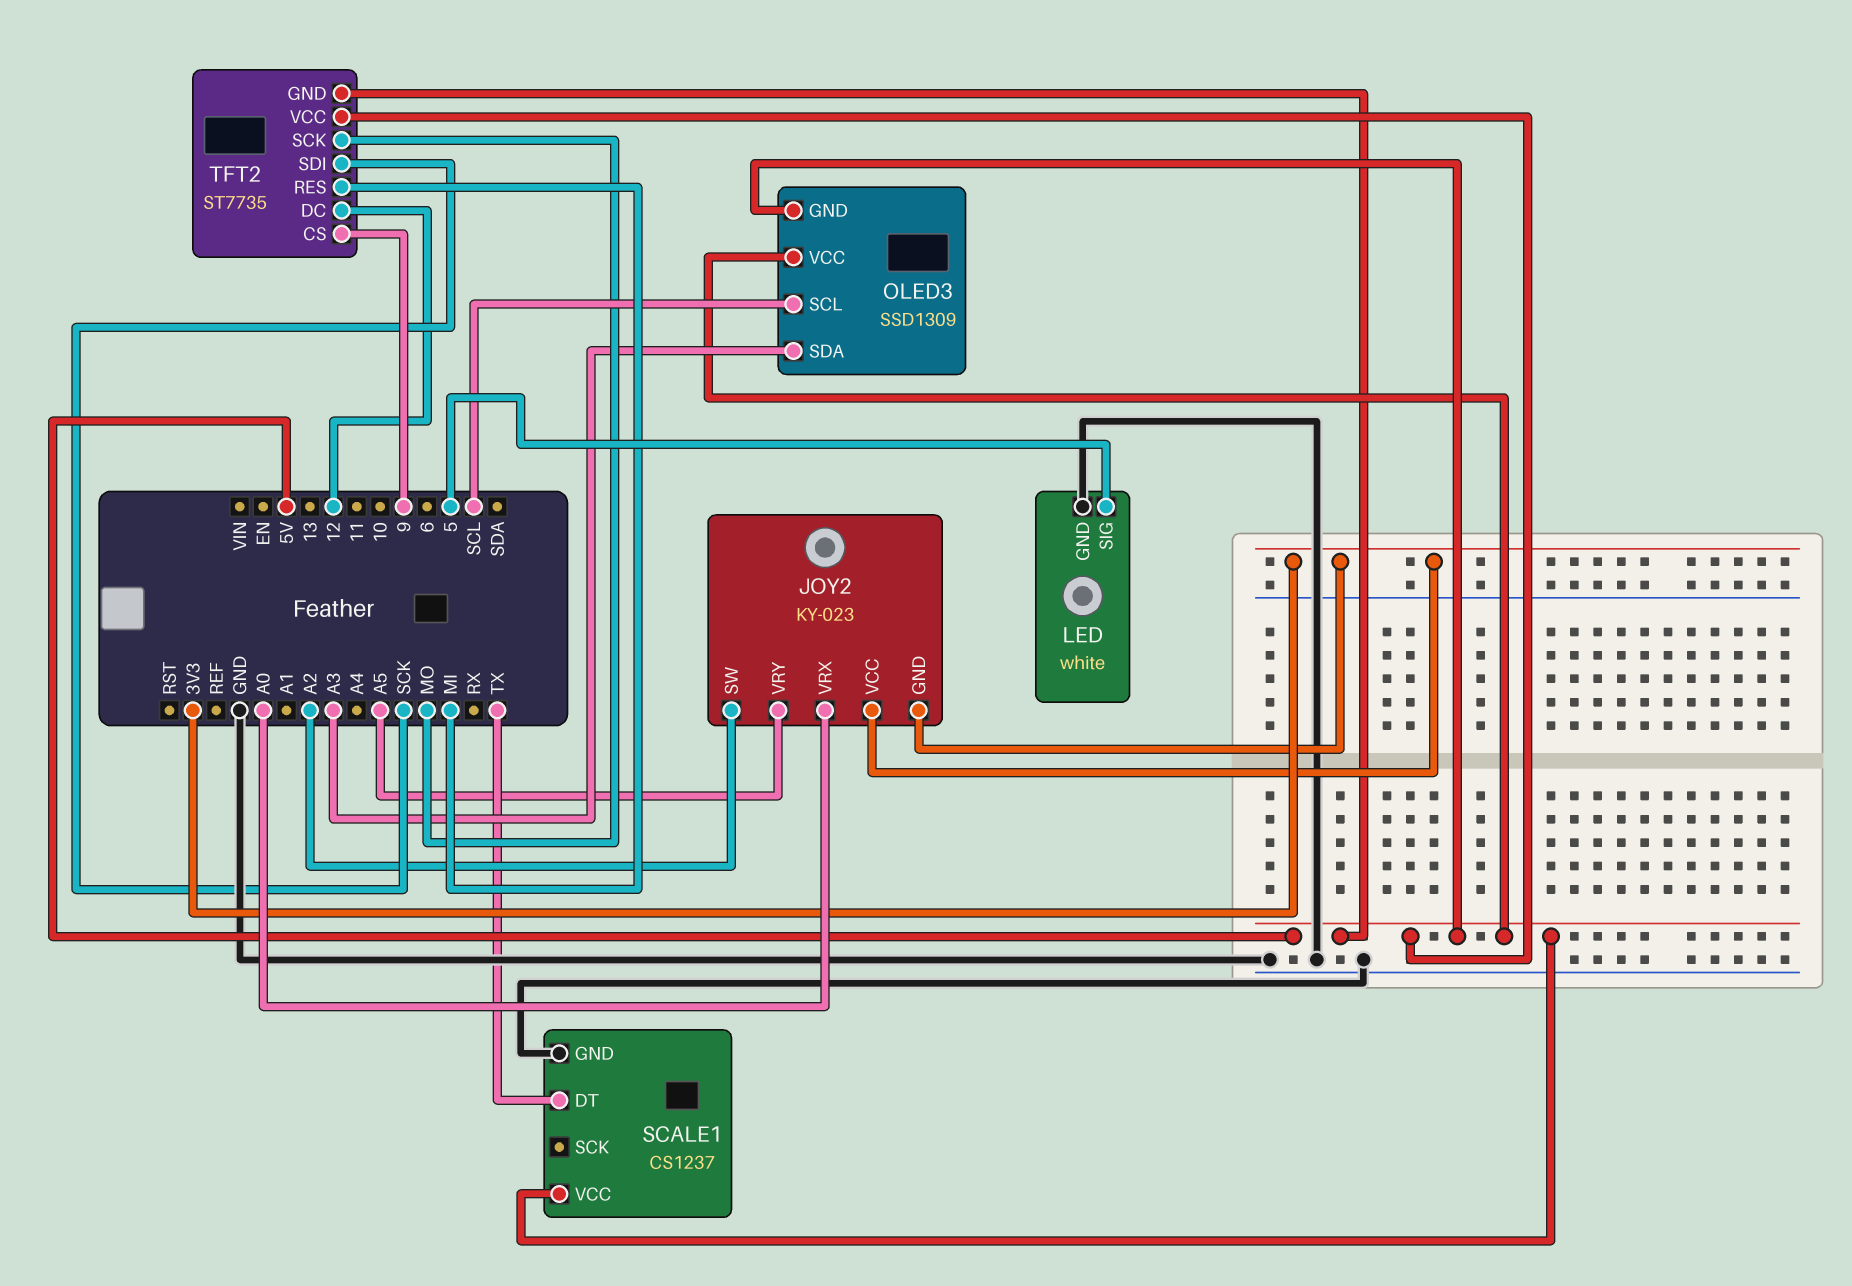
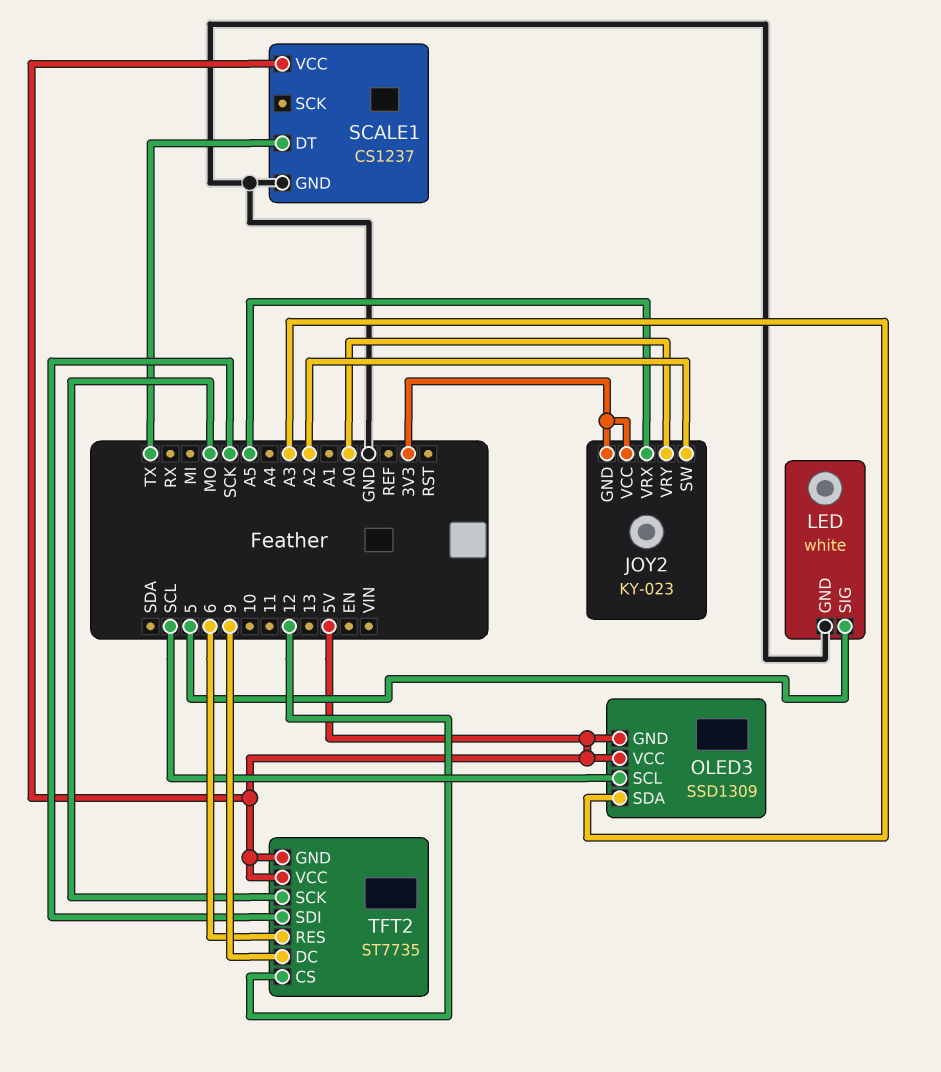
JOY2 pin VRX: A0 -> A5
JOY2 pin VRY: A5 -> A0
TFT2 pin CS: 9 -> 12
TFT2 pin DC: 12 -> 9
TFT2 pin RES: MI -> 6

